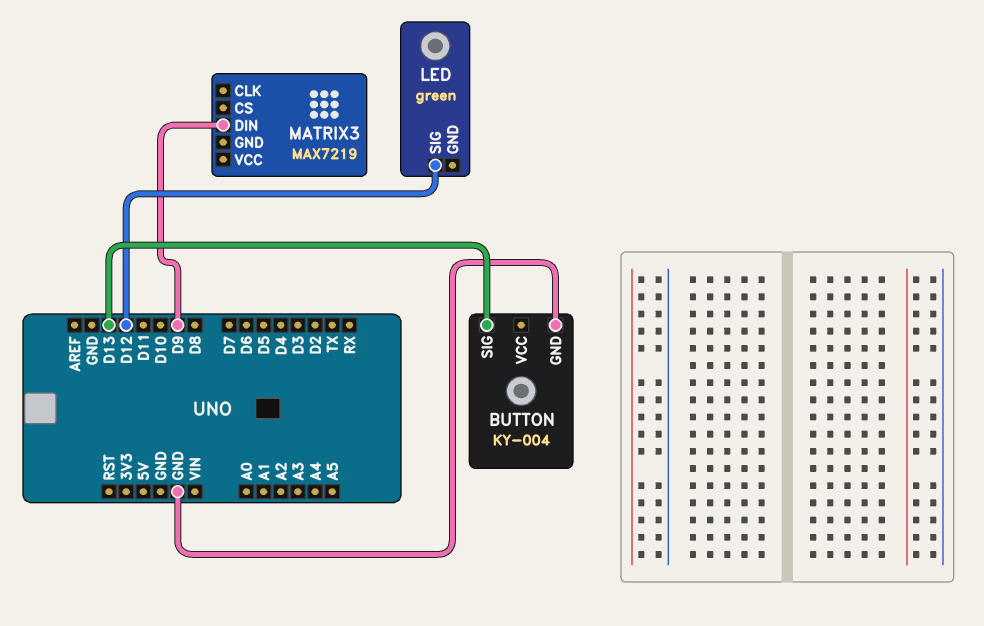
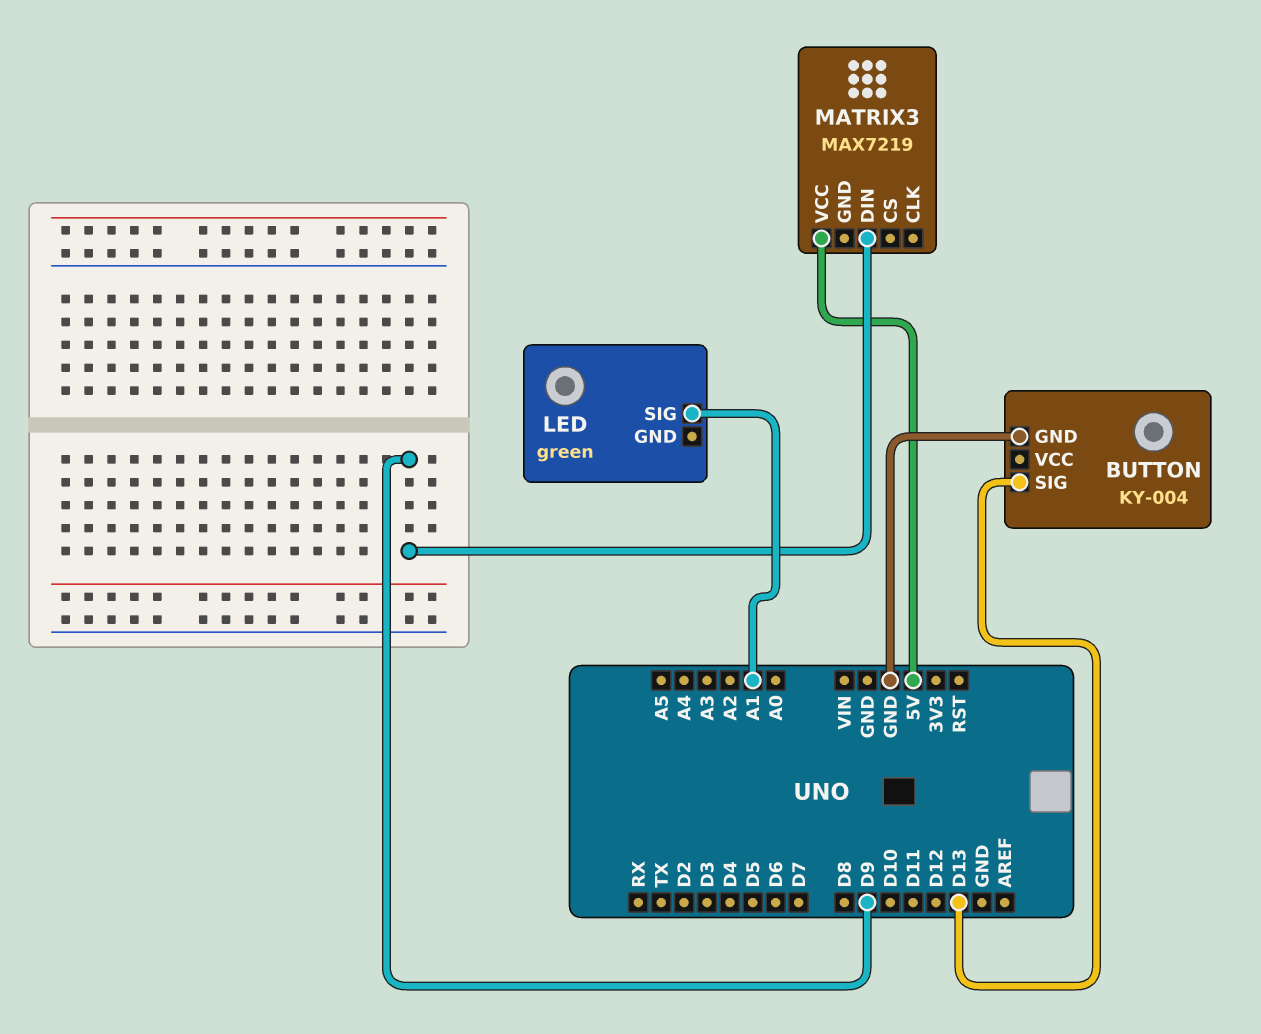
LED pin SIG: D12 -> A1
MATRIX3 pin VCC: none -> 5V

